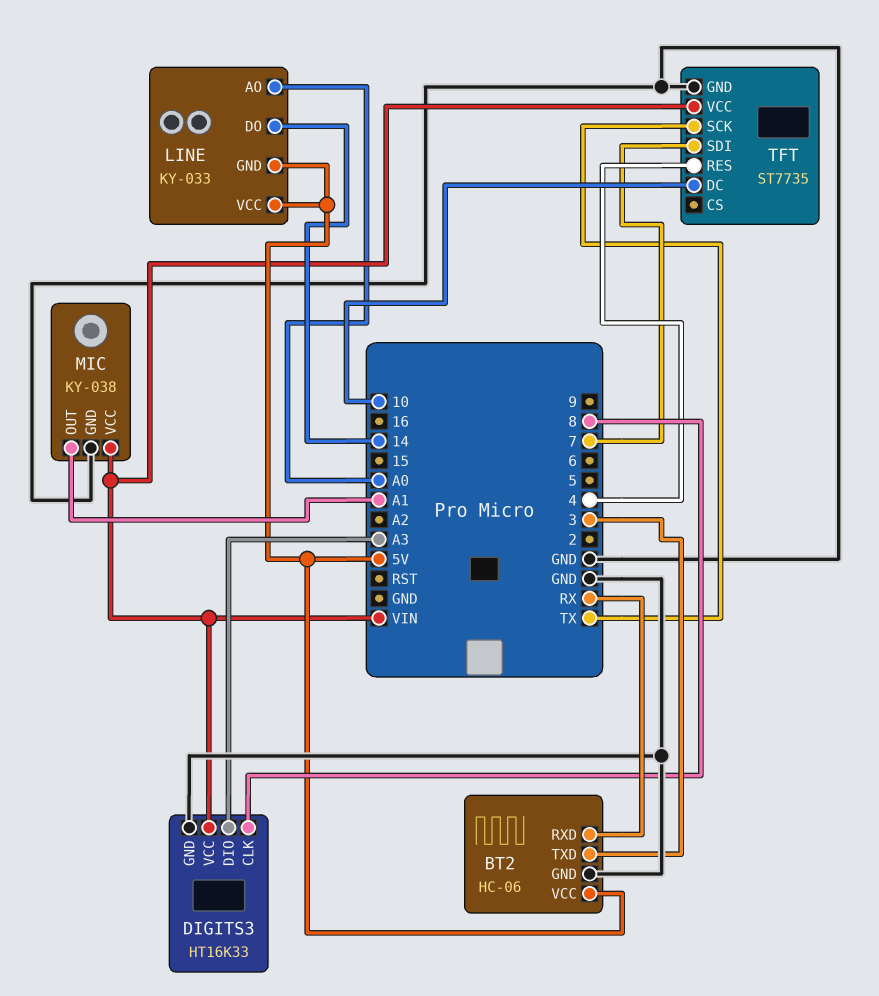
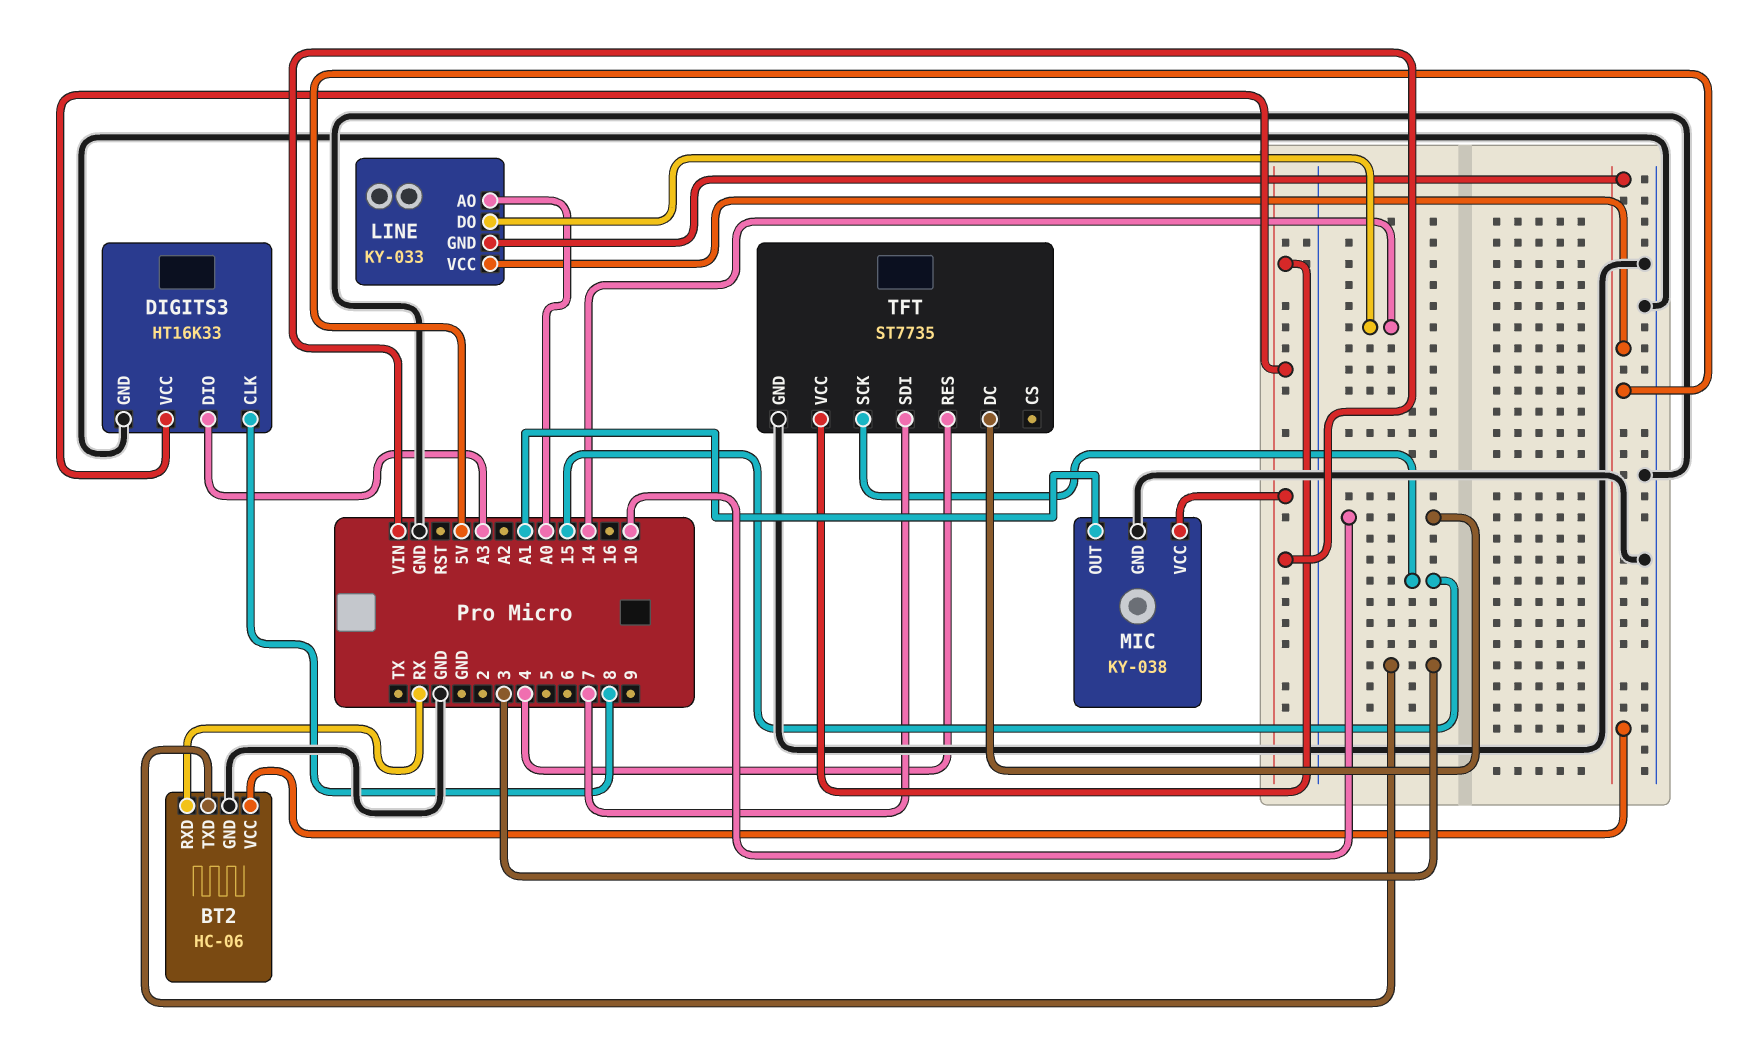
TFT pin SCK: TX -> 15

